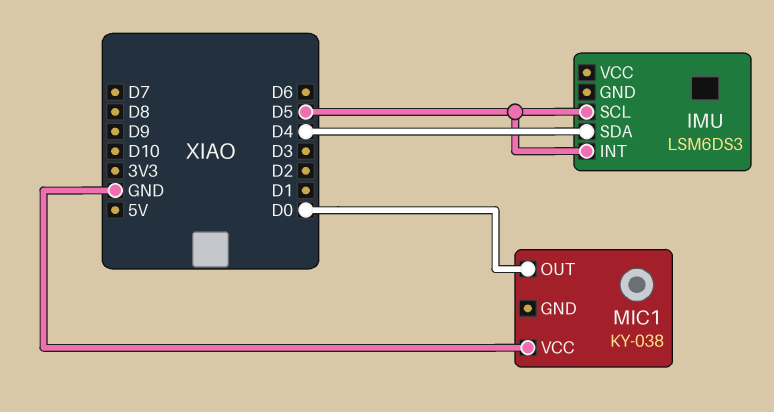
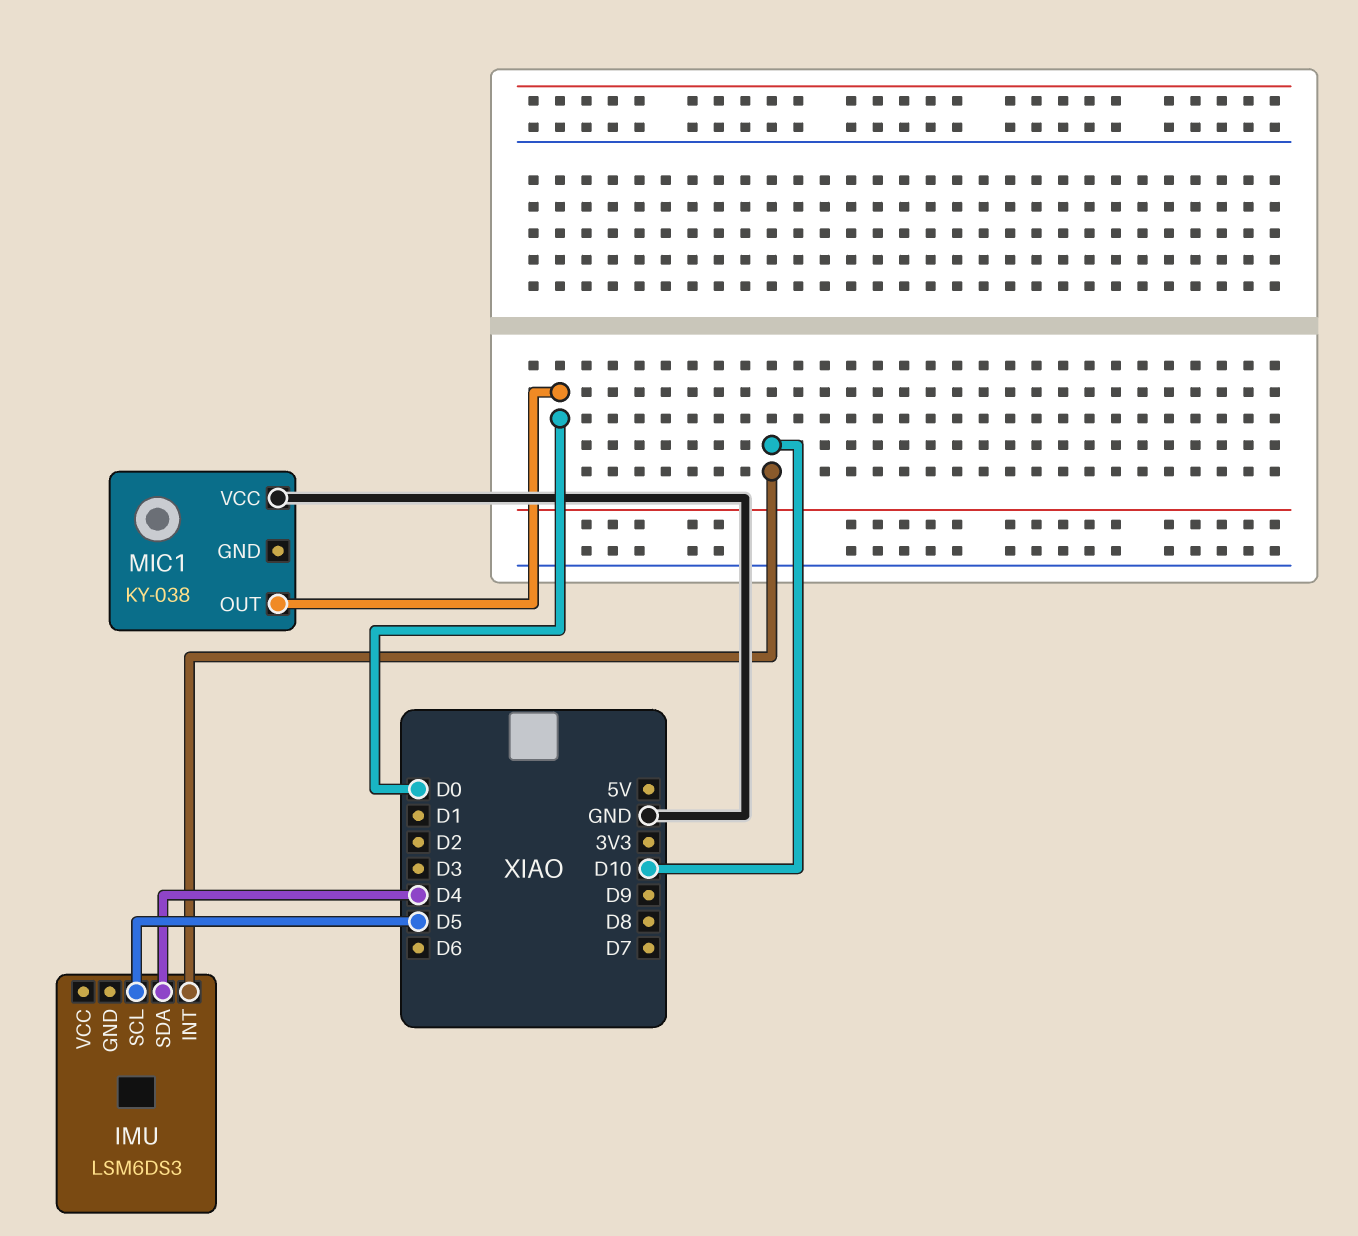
IMU pin INT: D5 -> D10

